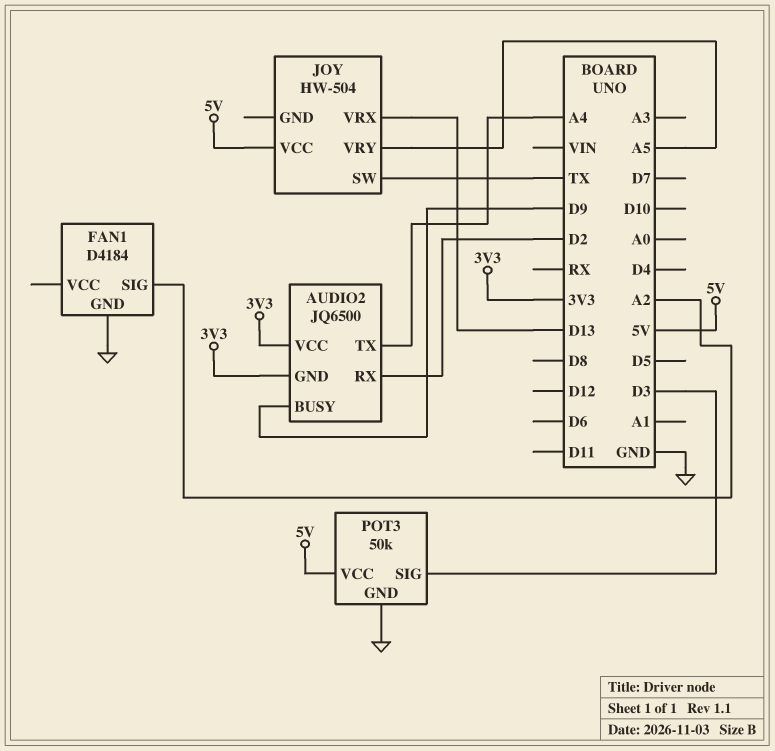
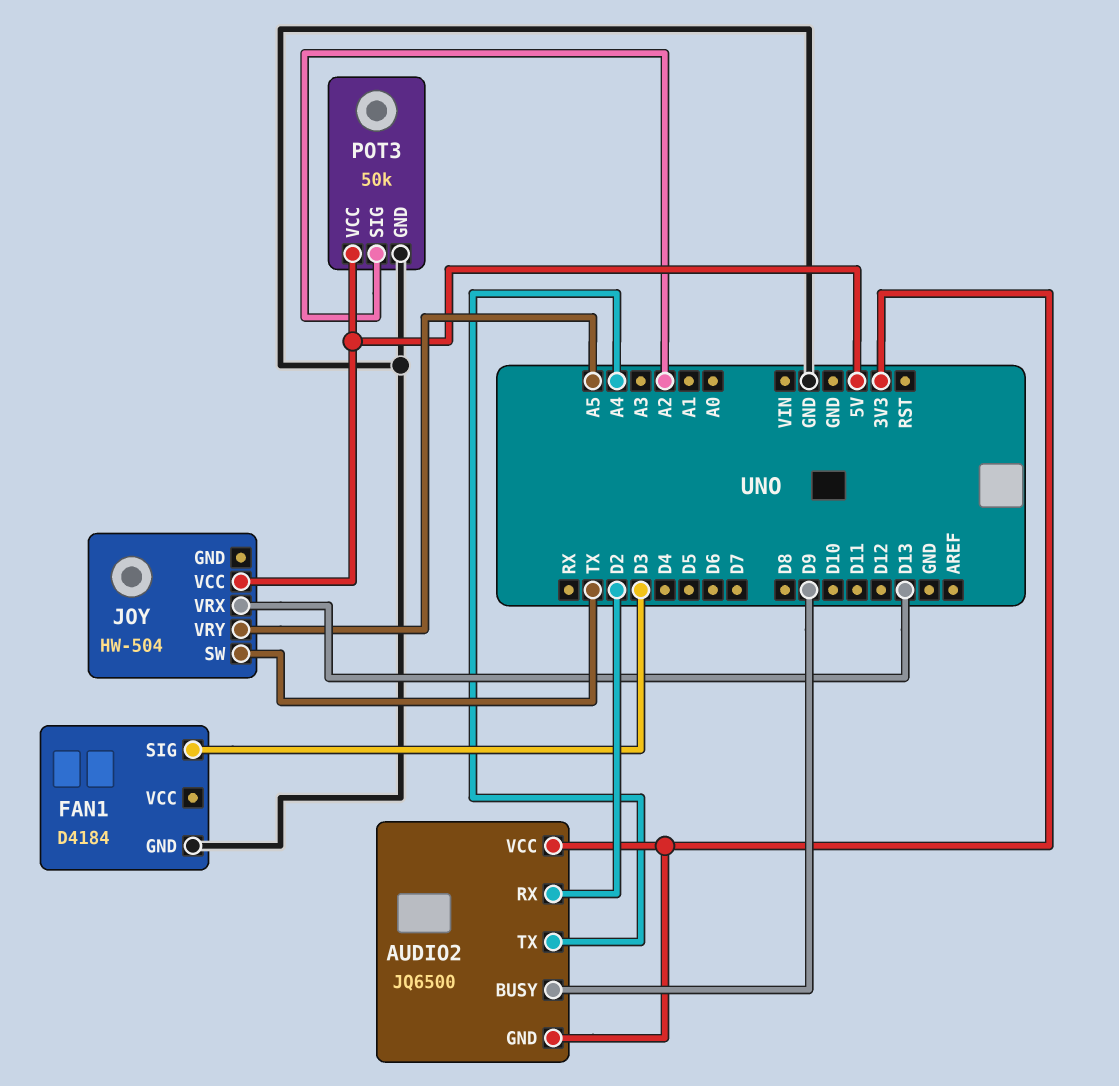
FAN1 pin SIG: A2 -> D3
POT3 pin SIG: D3 -> A2

